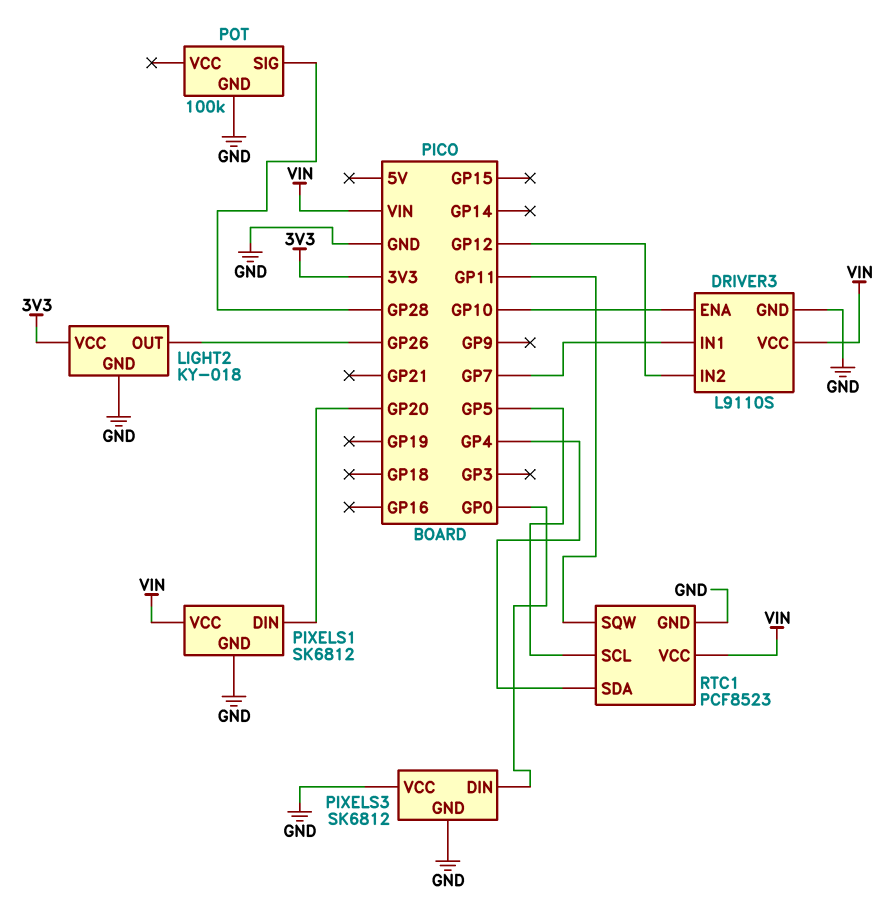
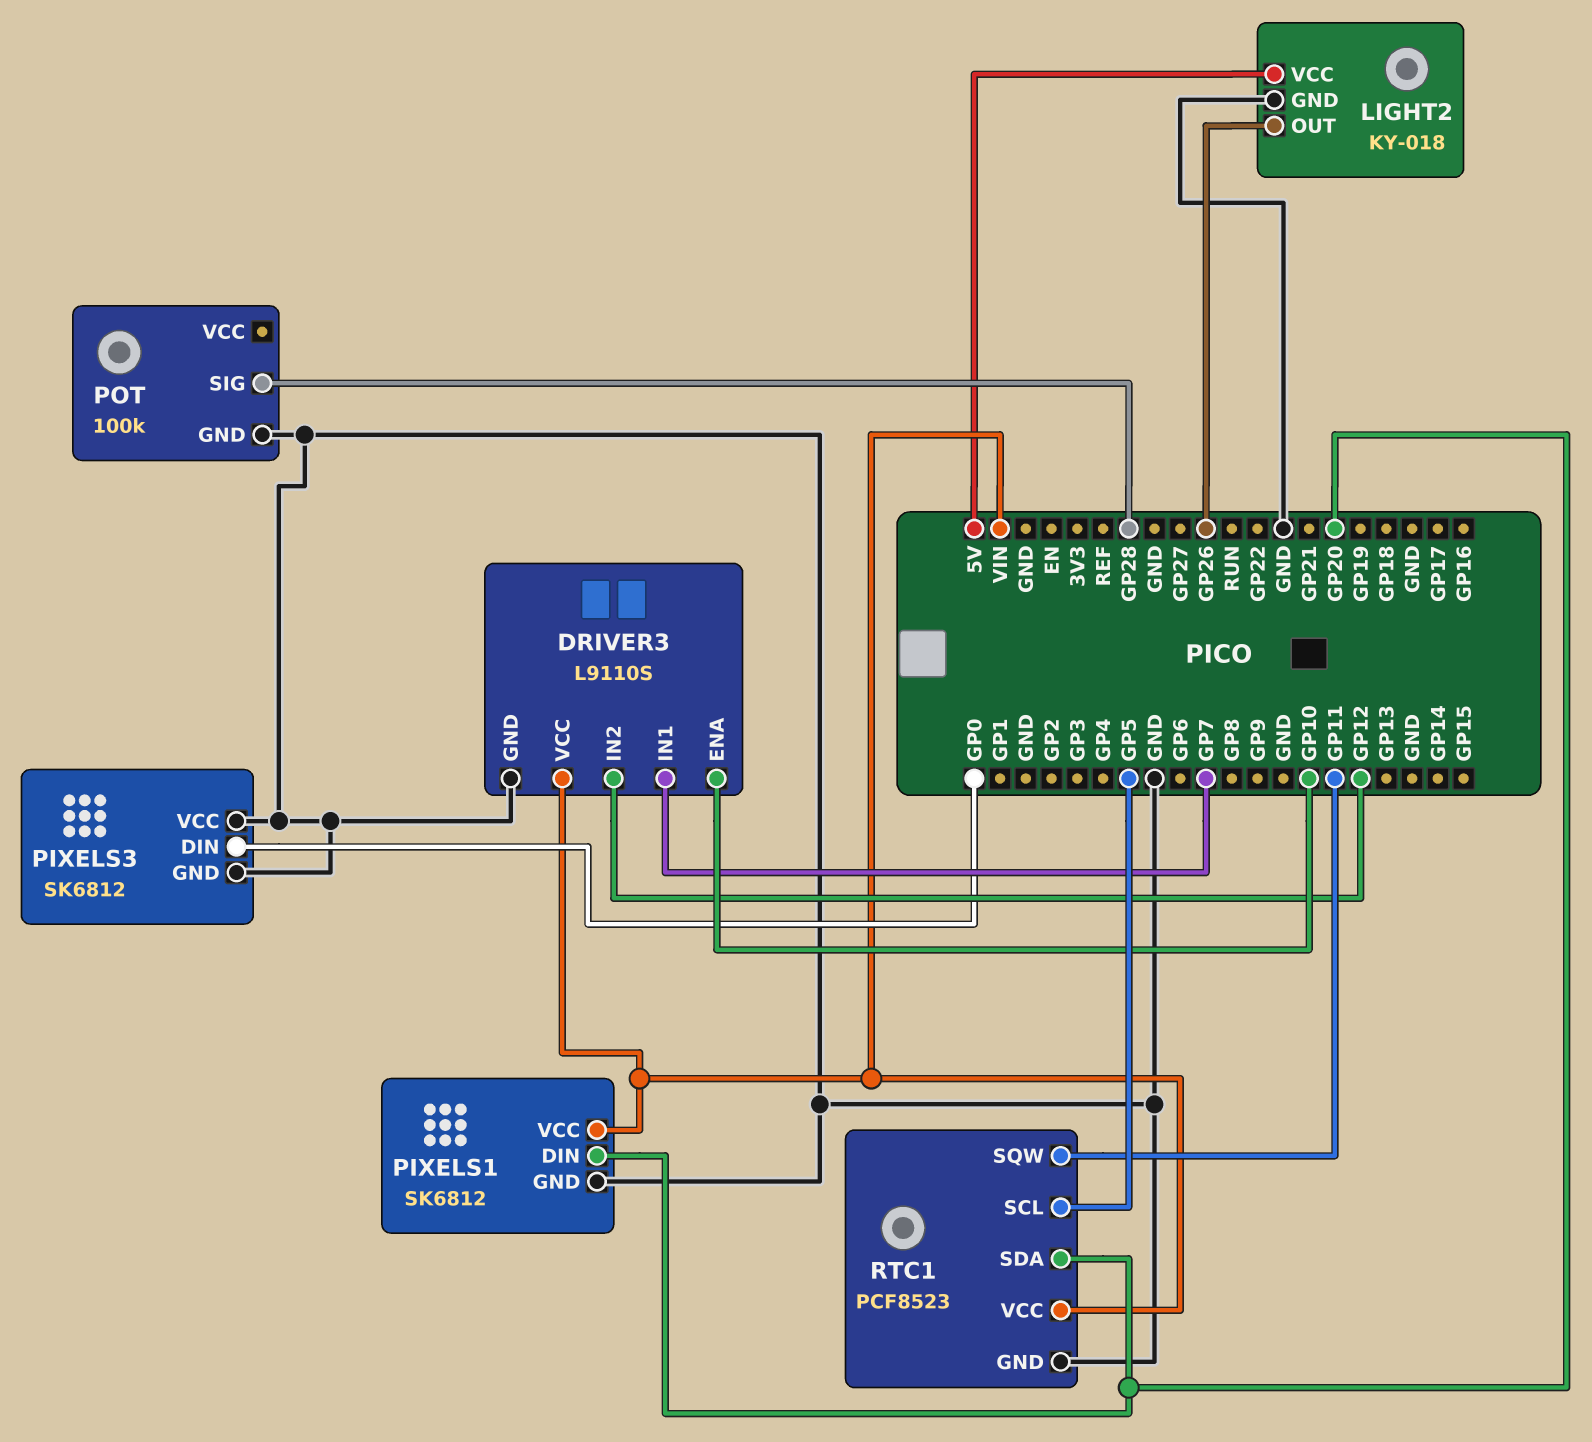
LIGHT2 pin VCC: 3V3 -> 5V
RTC1 pin SDA: GP4 -> GP20

